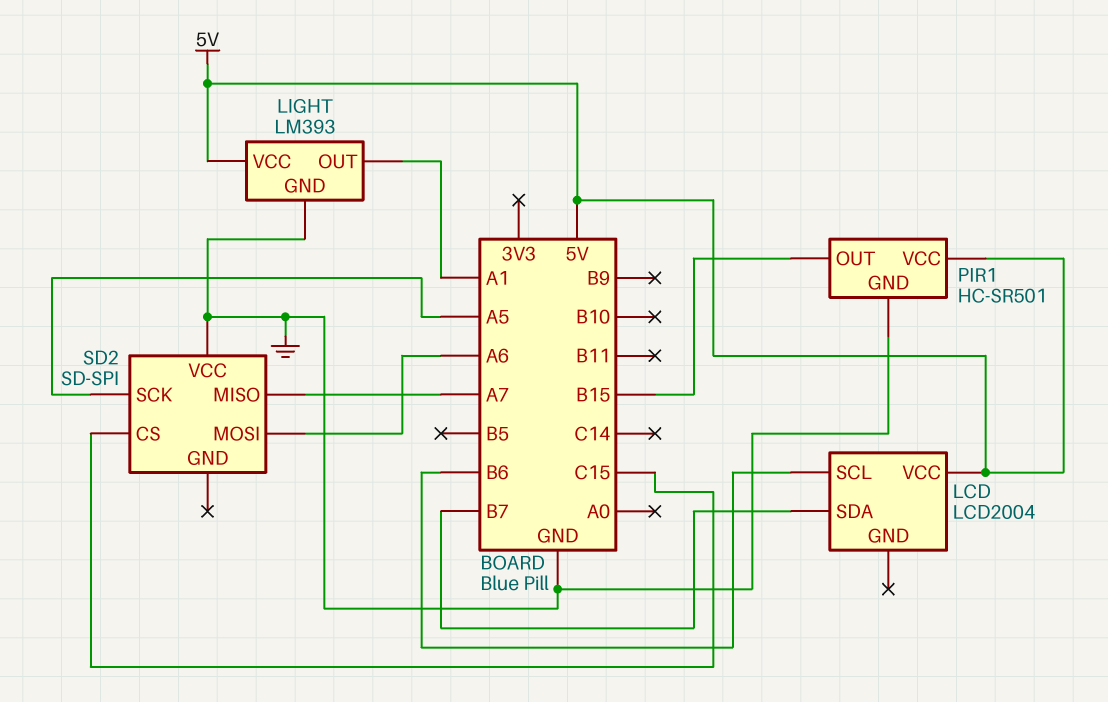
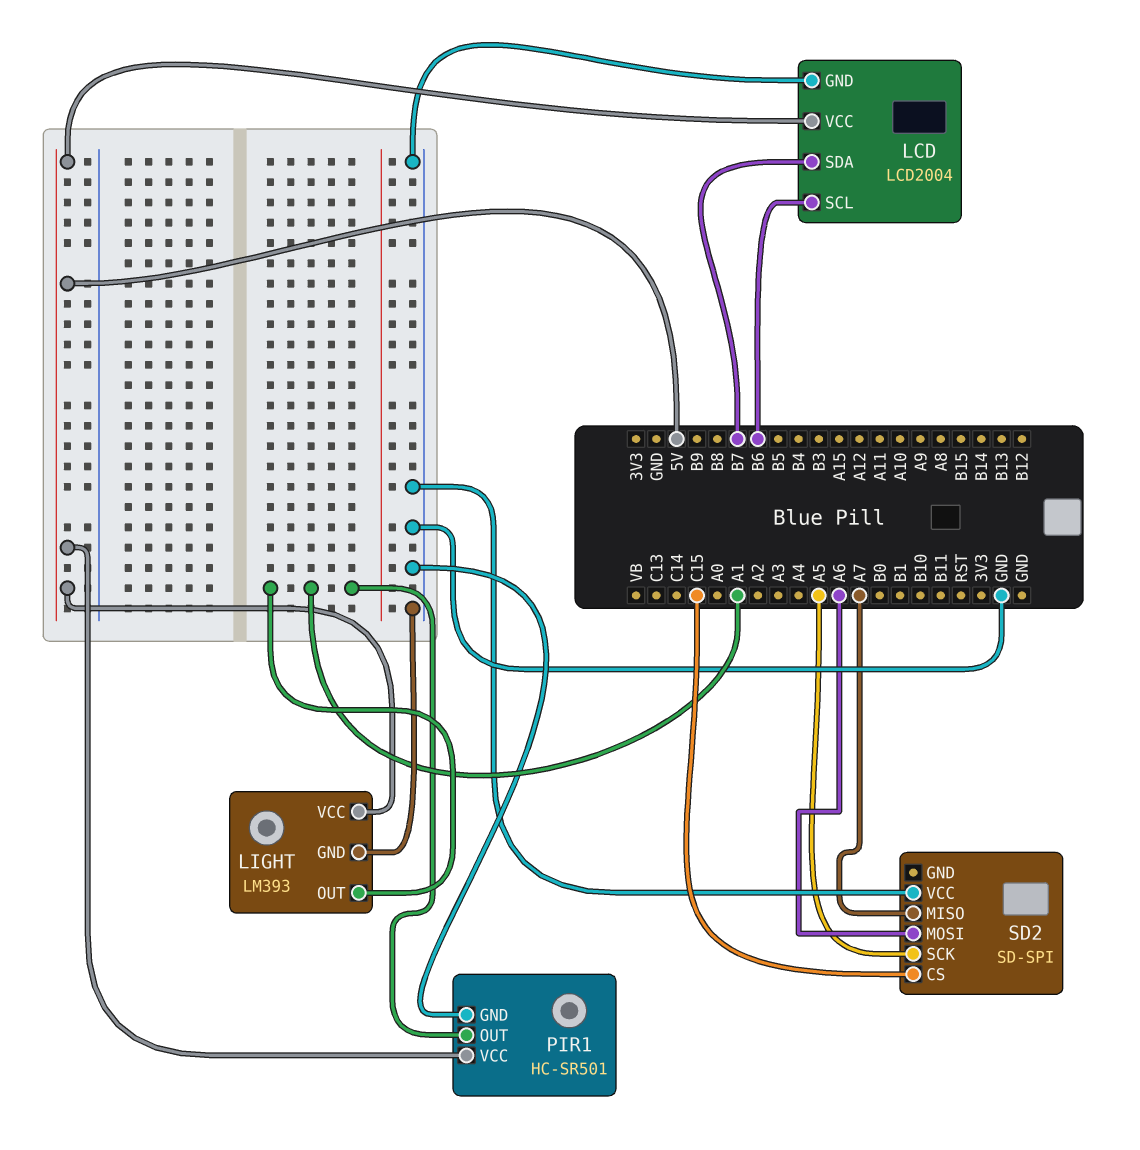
LCD pin GND: none -> GND
PIR1 pin OUT: B15 -> A1

